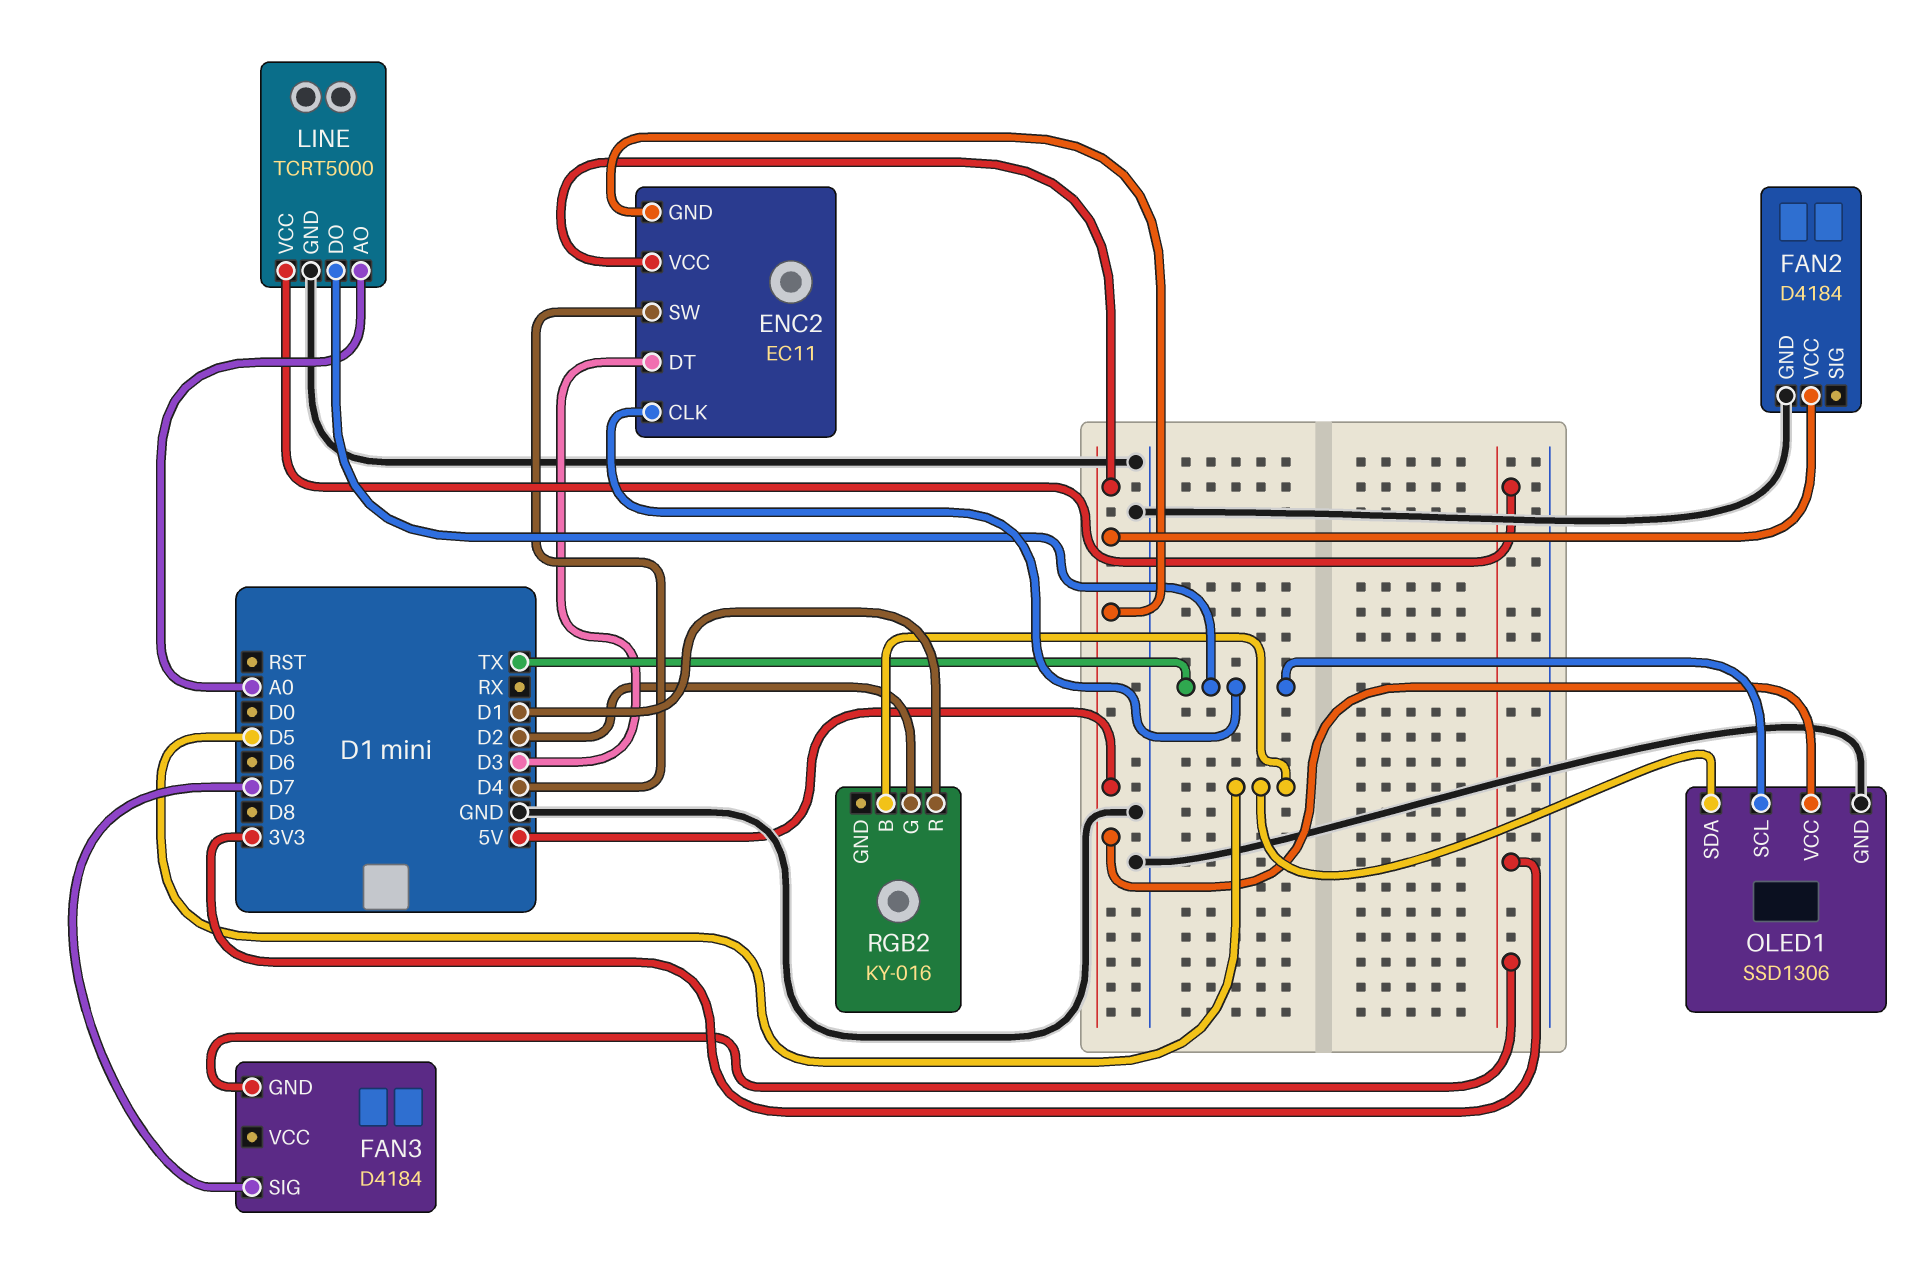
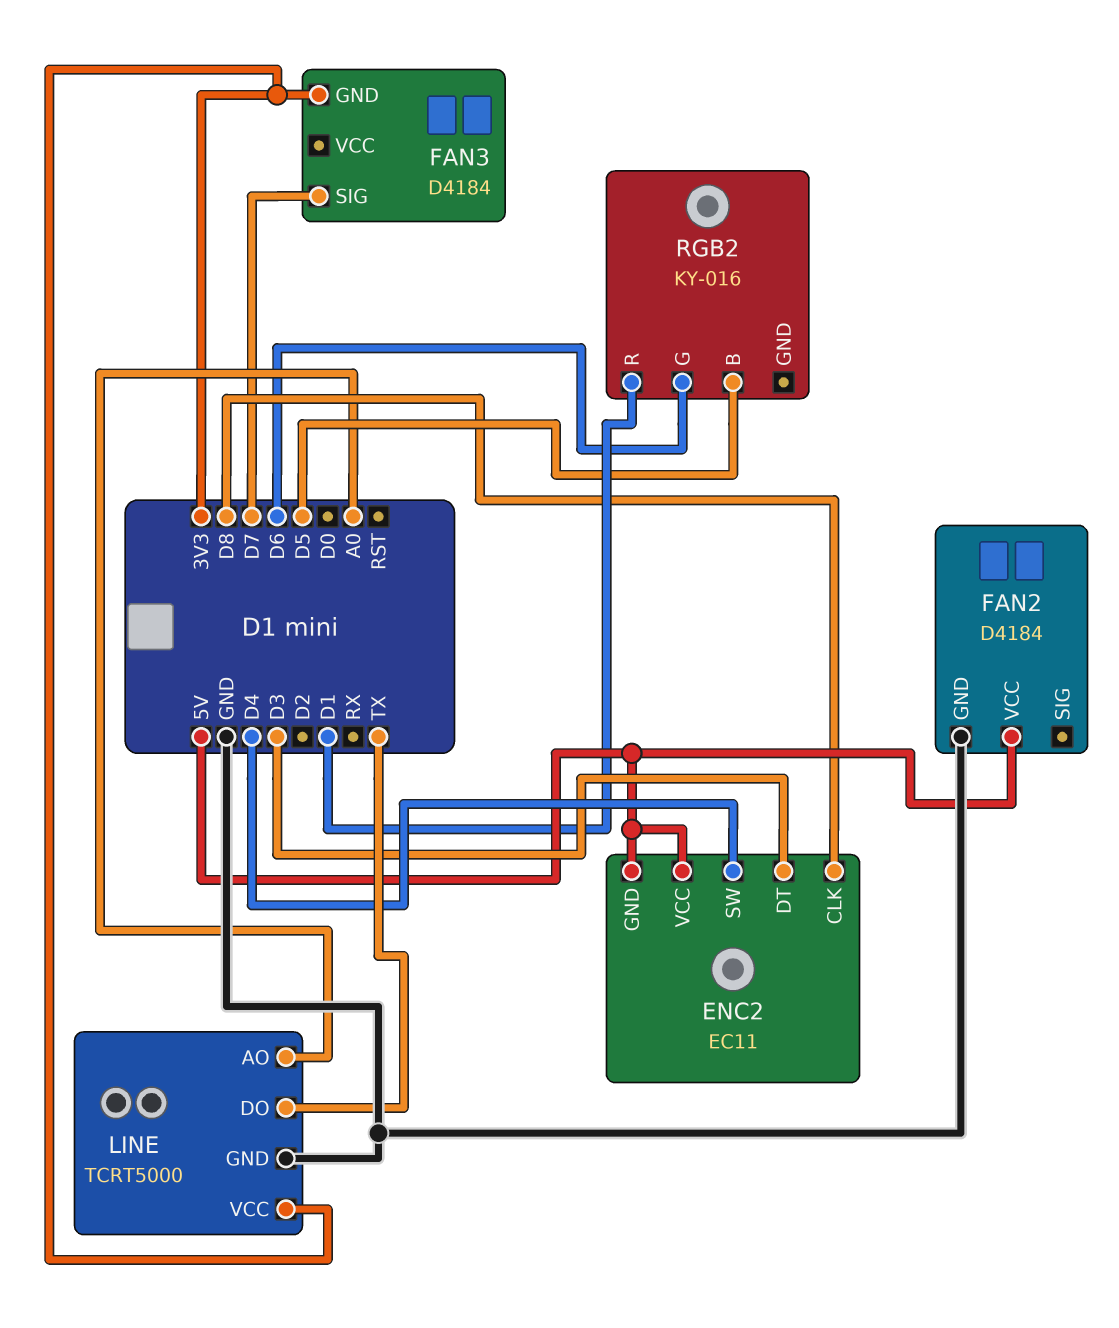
ENC2 pin CLK: TX -> D8
OLED1: SSD1306 -> none
OLED1 pin GND: GND -> none
OLED1 pin SCL: TX -> none
OLED1 pin SDA: D5 -> none
OLED1 pin VCC: 5V -> none
RGB2 pin G: D2 -> D6

